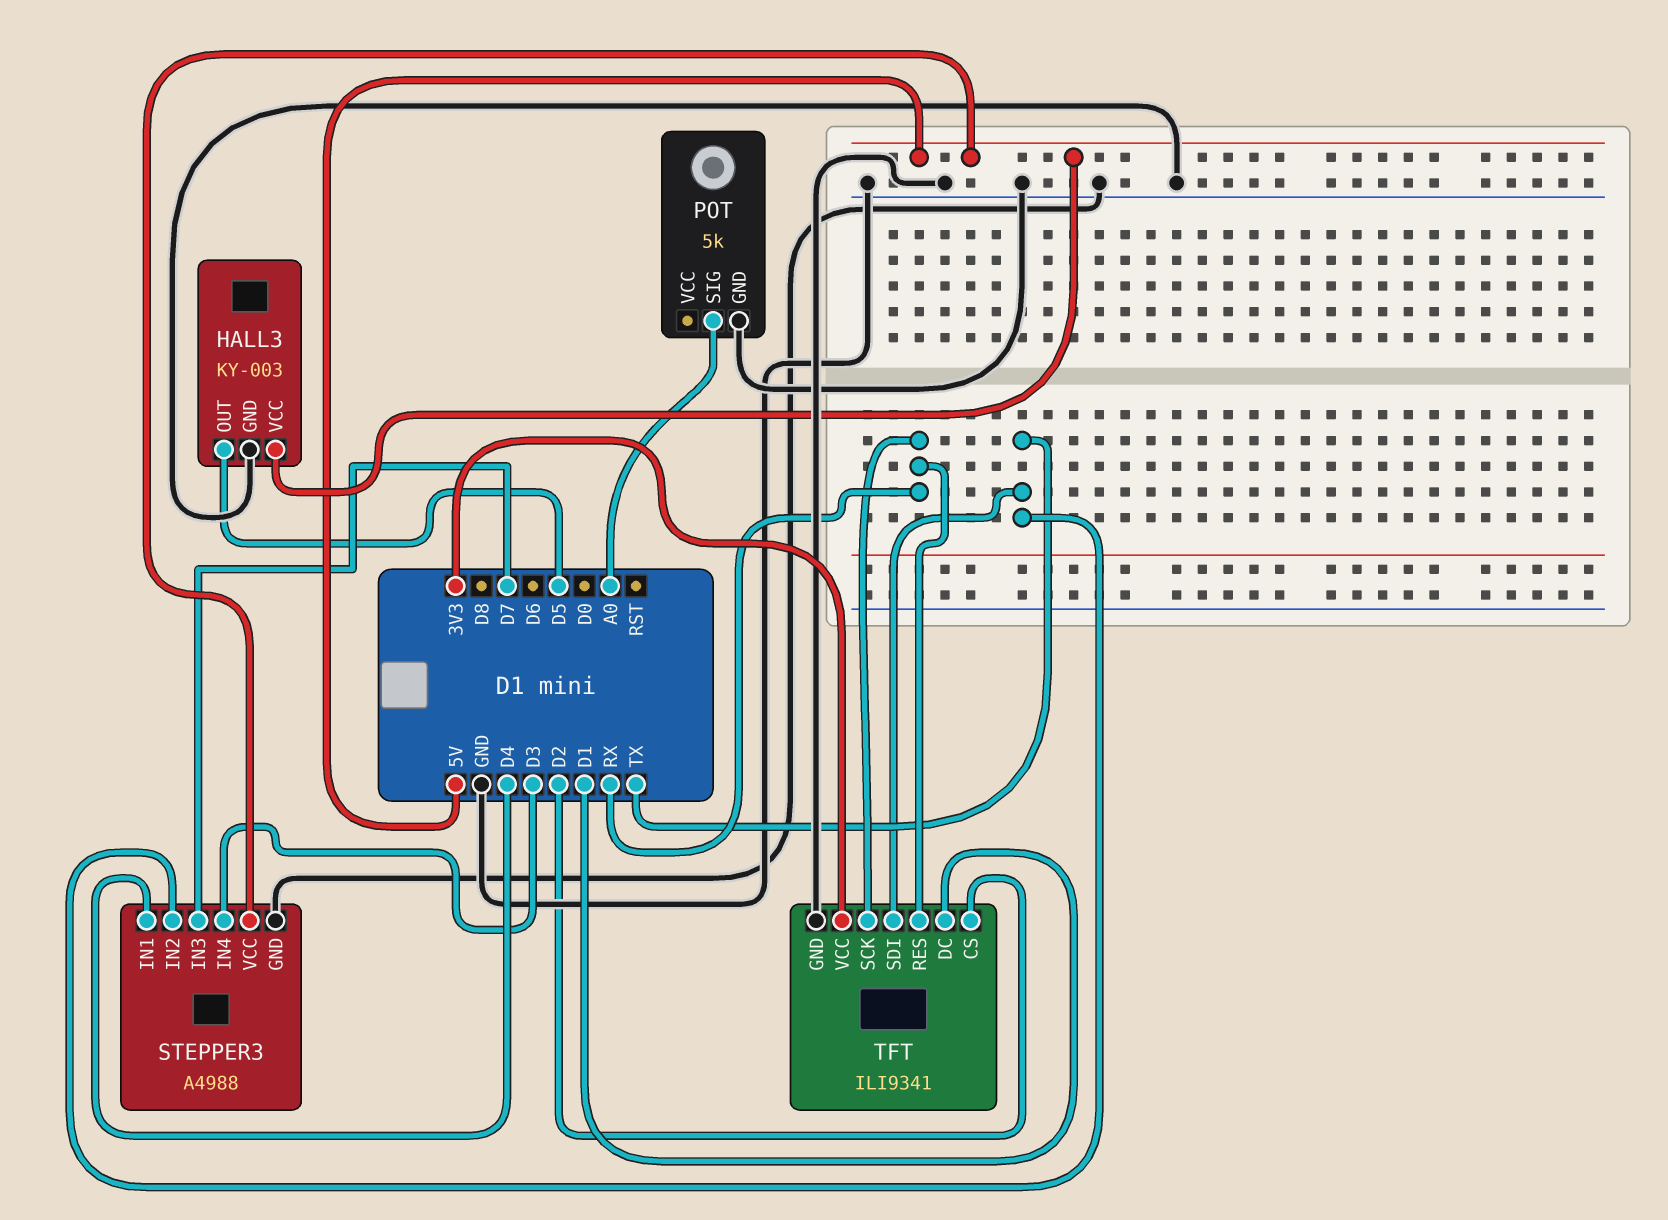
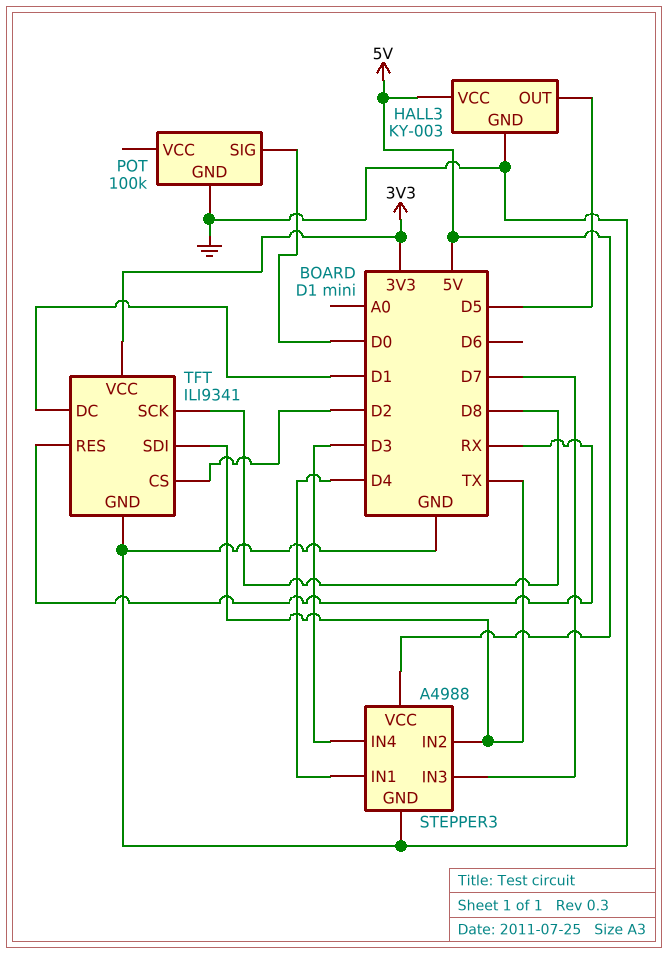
POT: 5k -> 100k
POT pin SIG: A0 -> D0
TFT pin SCK: RX -> D8

